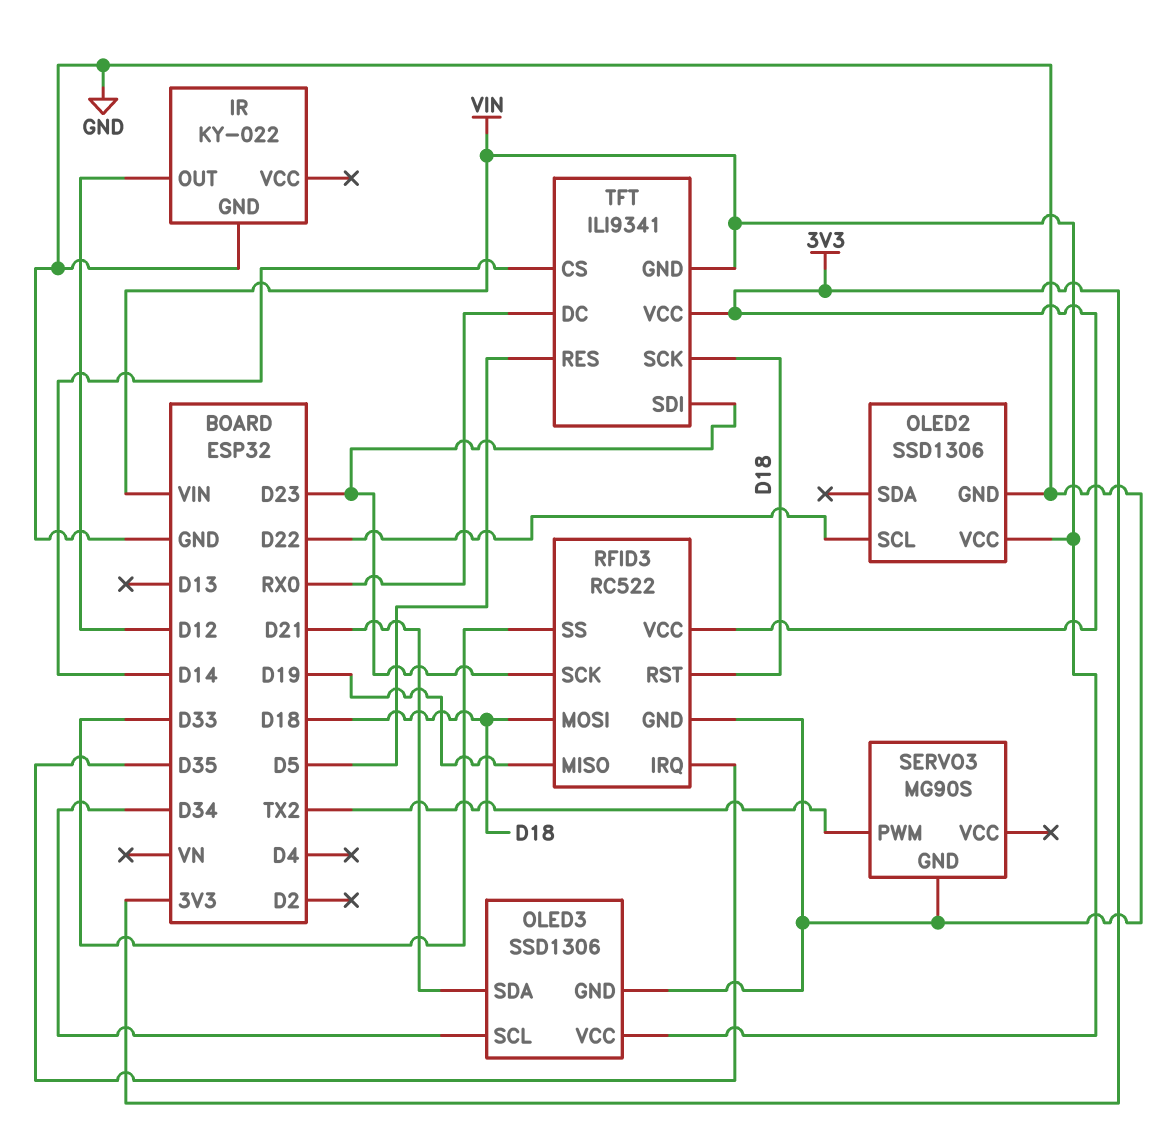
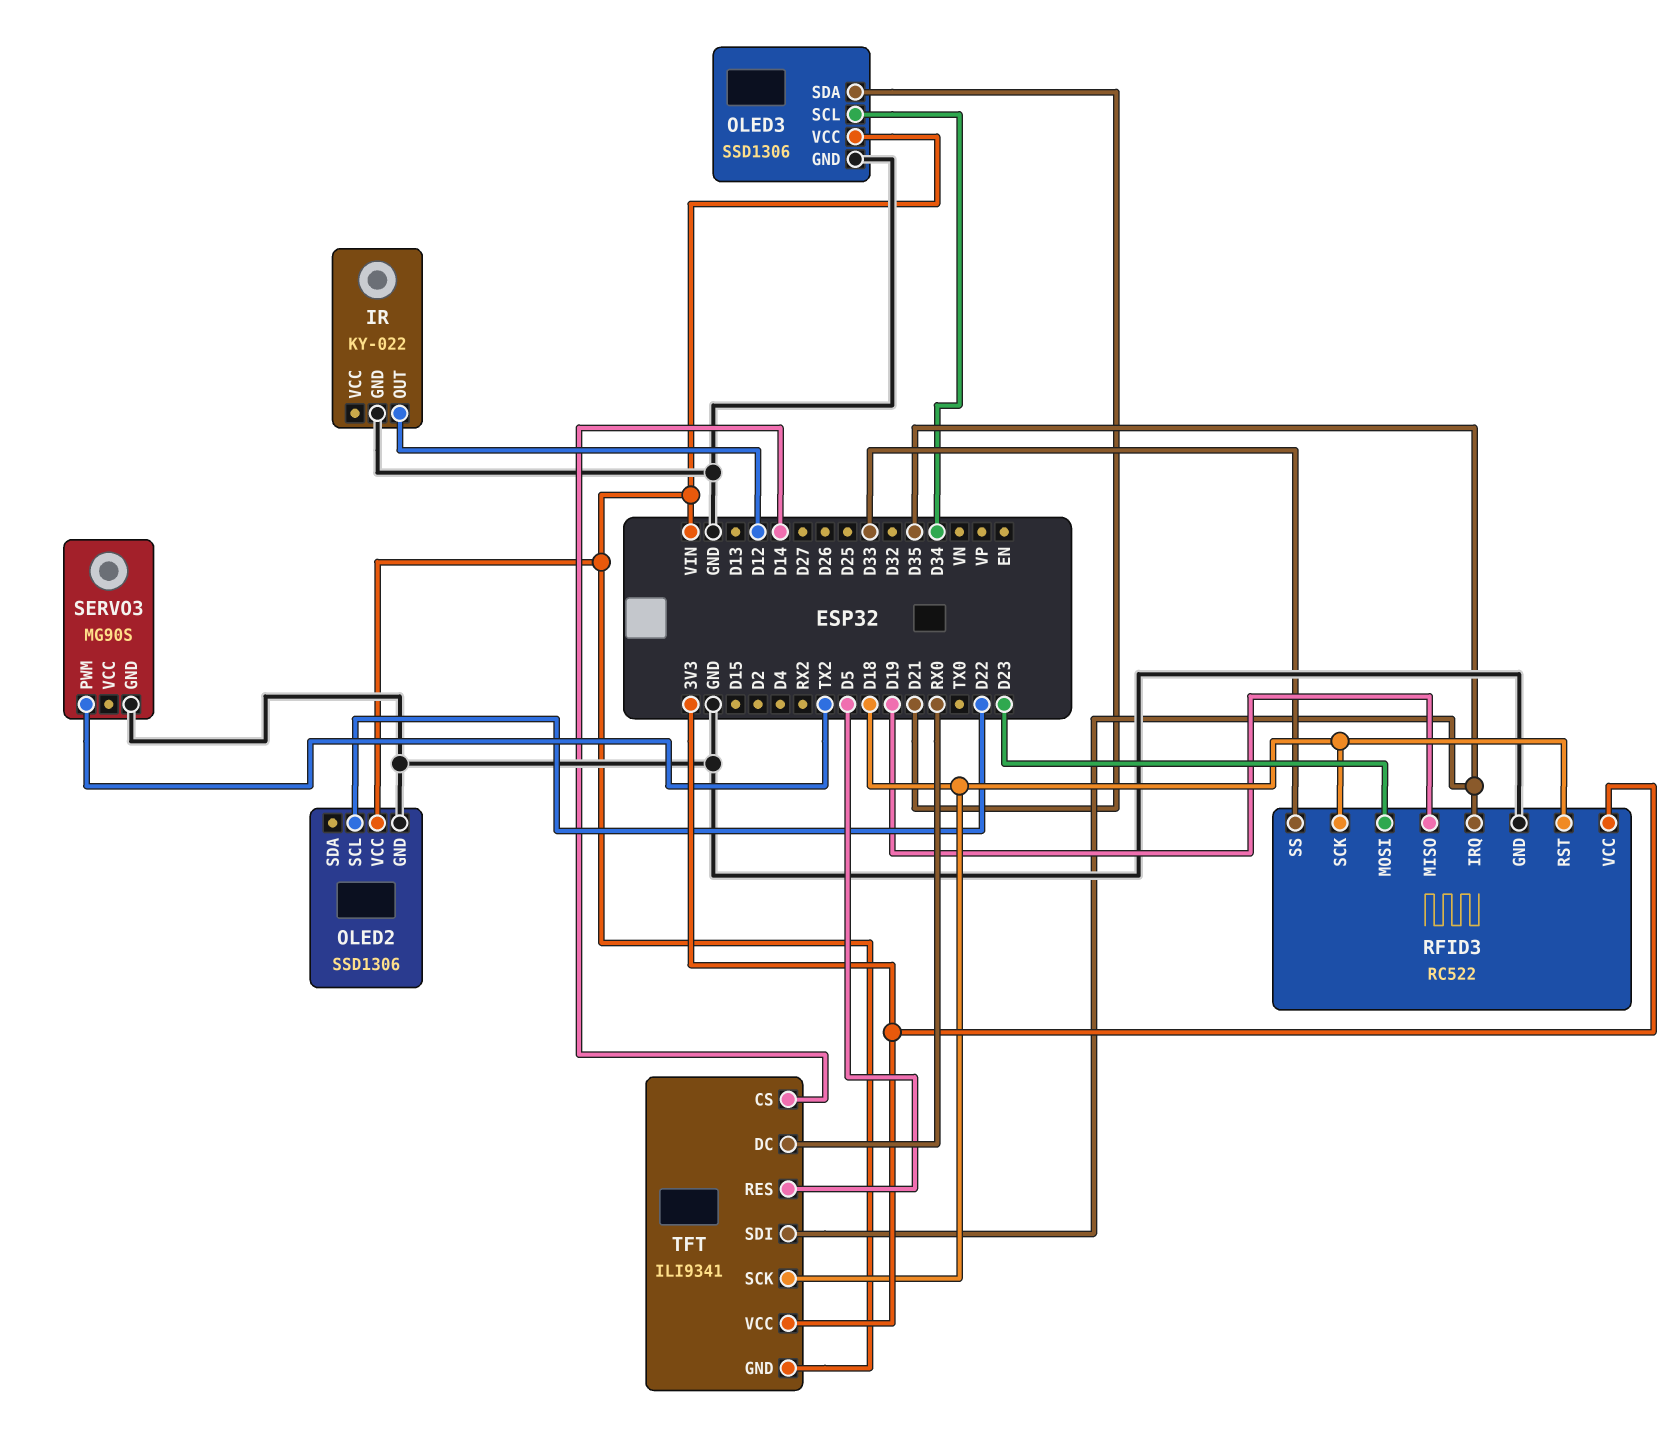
RFID3 pin MOSI: D18 -> D23
RFID3 pin SCK: D23 -> D18
TFT pin SDI: D23 -> D35

